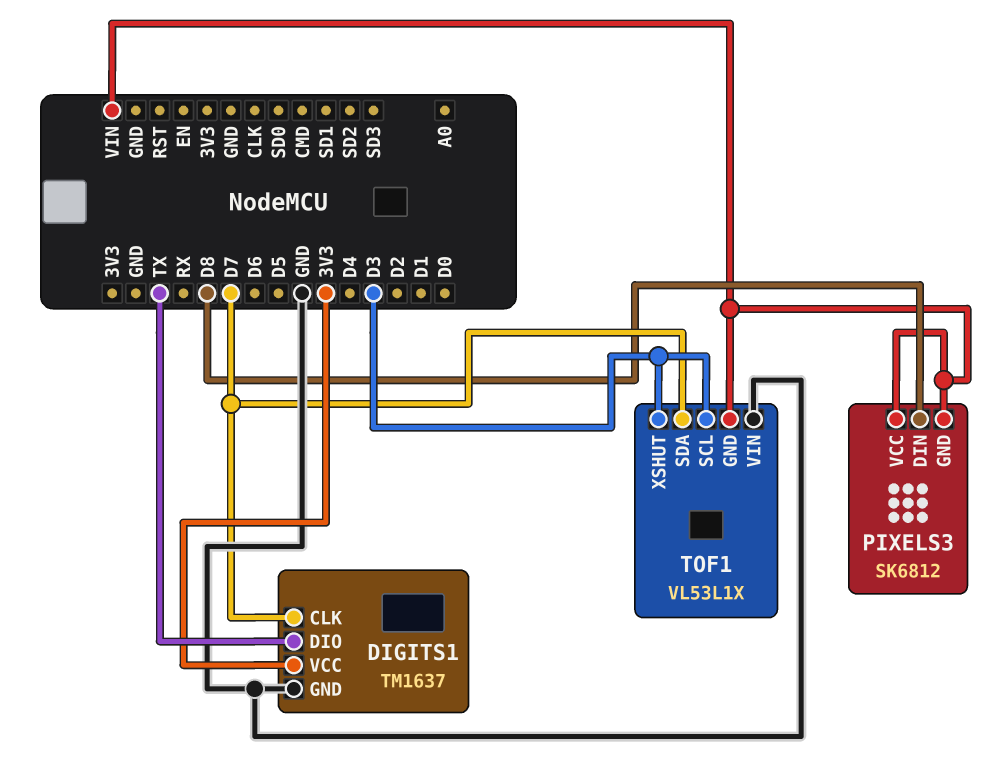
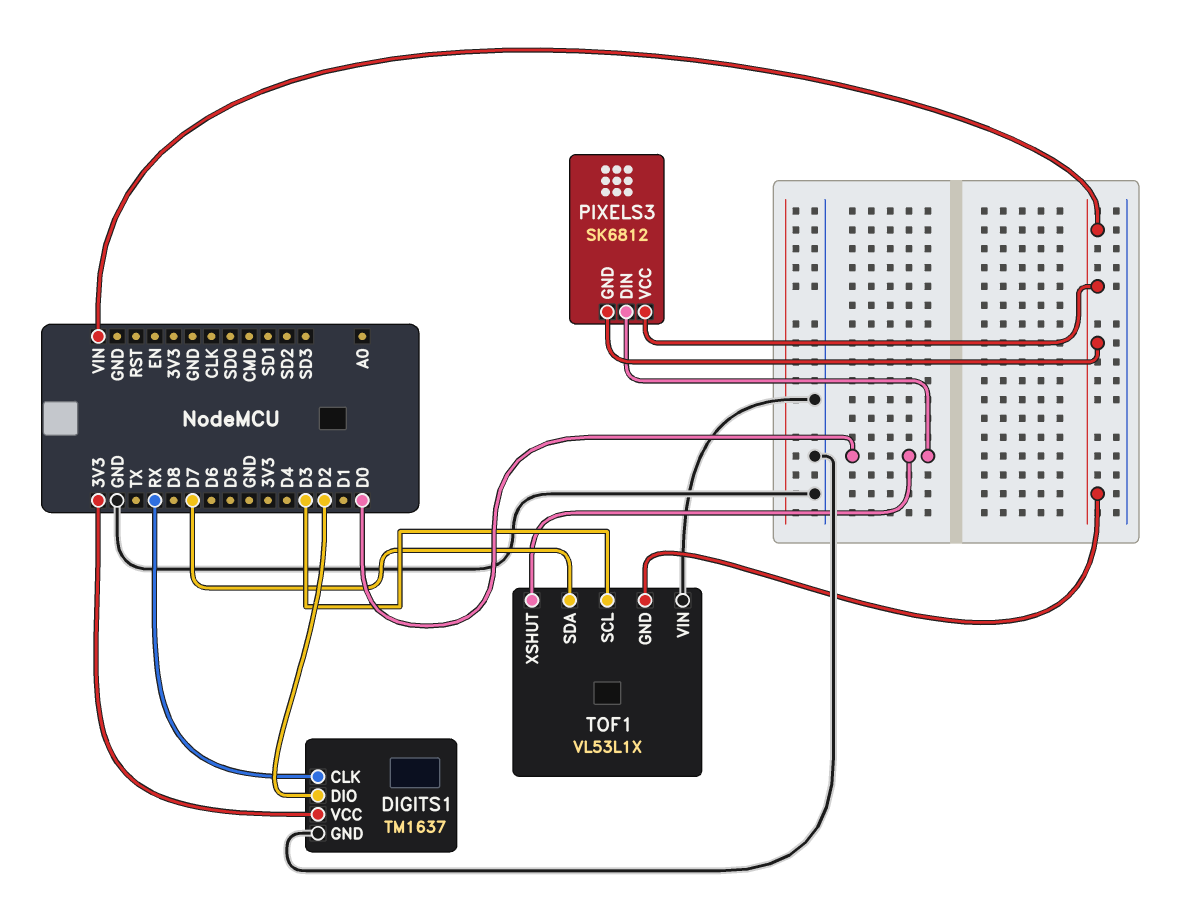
DIGITS1 pin CLK: D7 -> RX
DIGITS1 pin DIO: TX -> D2
PIXELS3 pin DIN: D8 -> D0
TOF1 pin XSHUT: D3 -> D0

